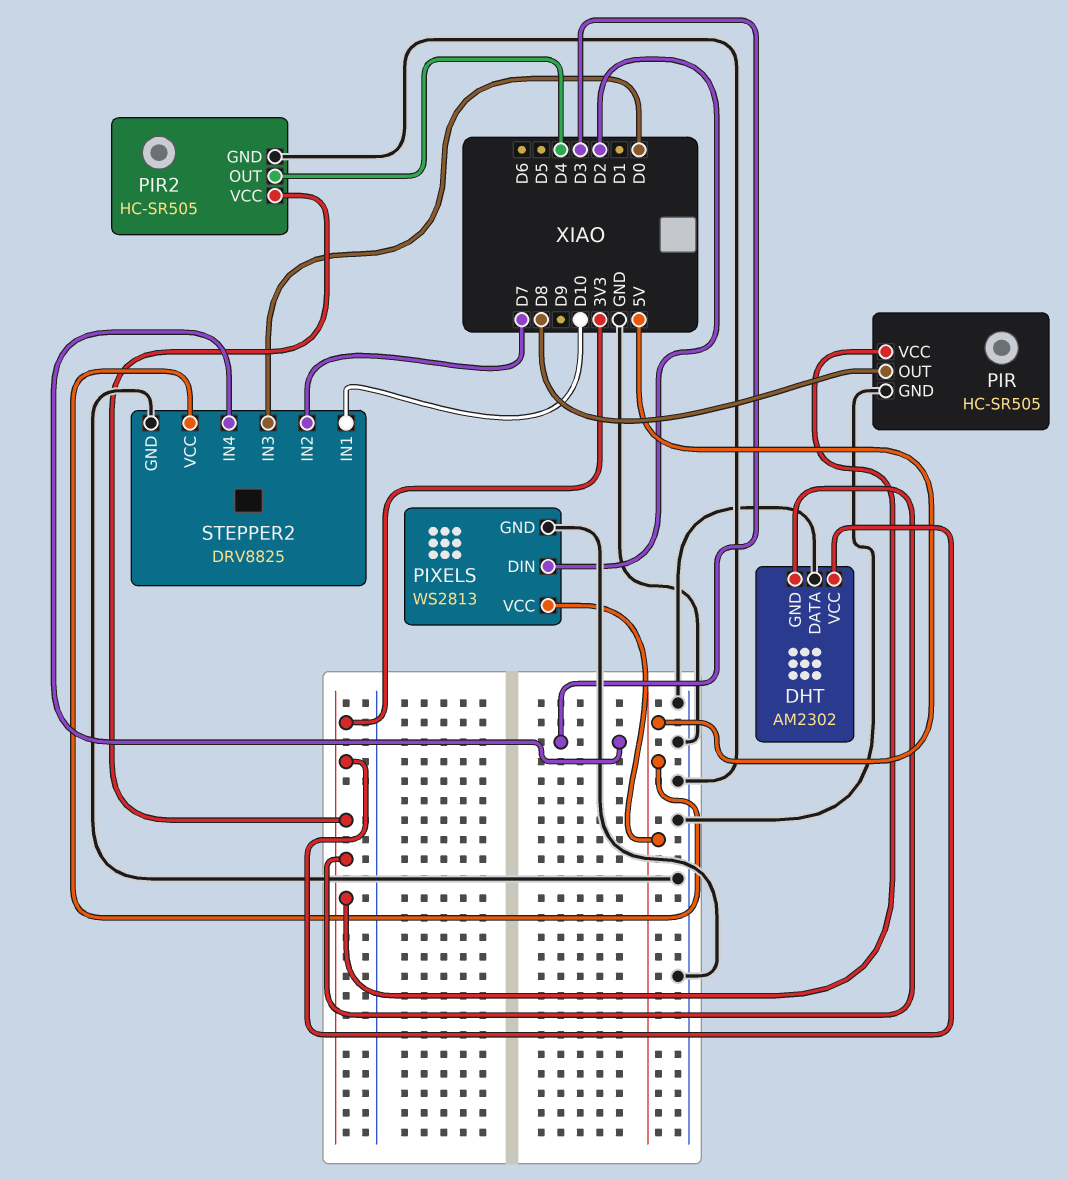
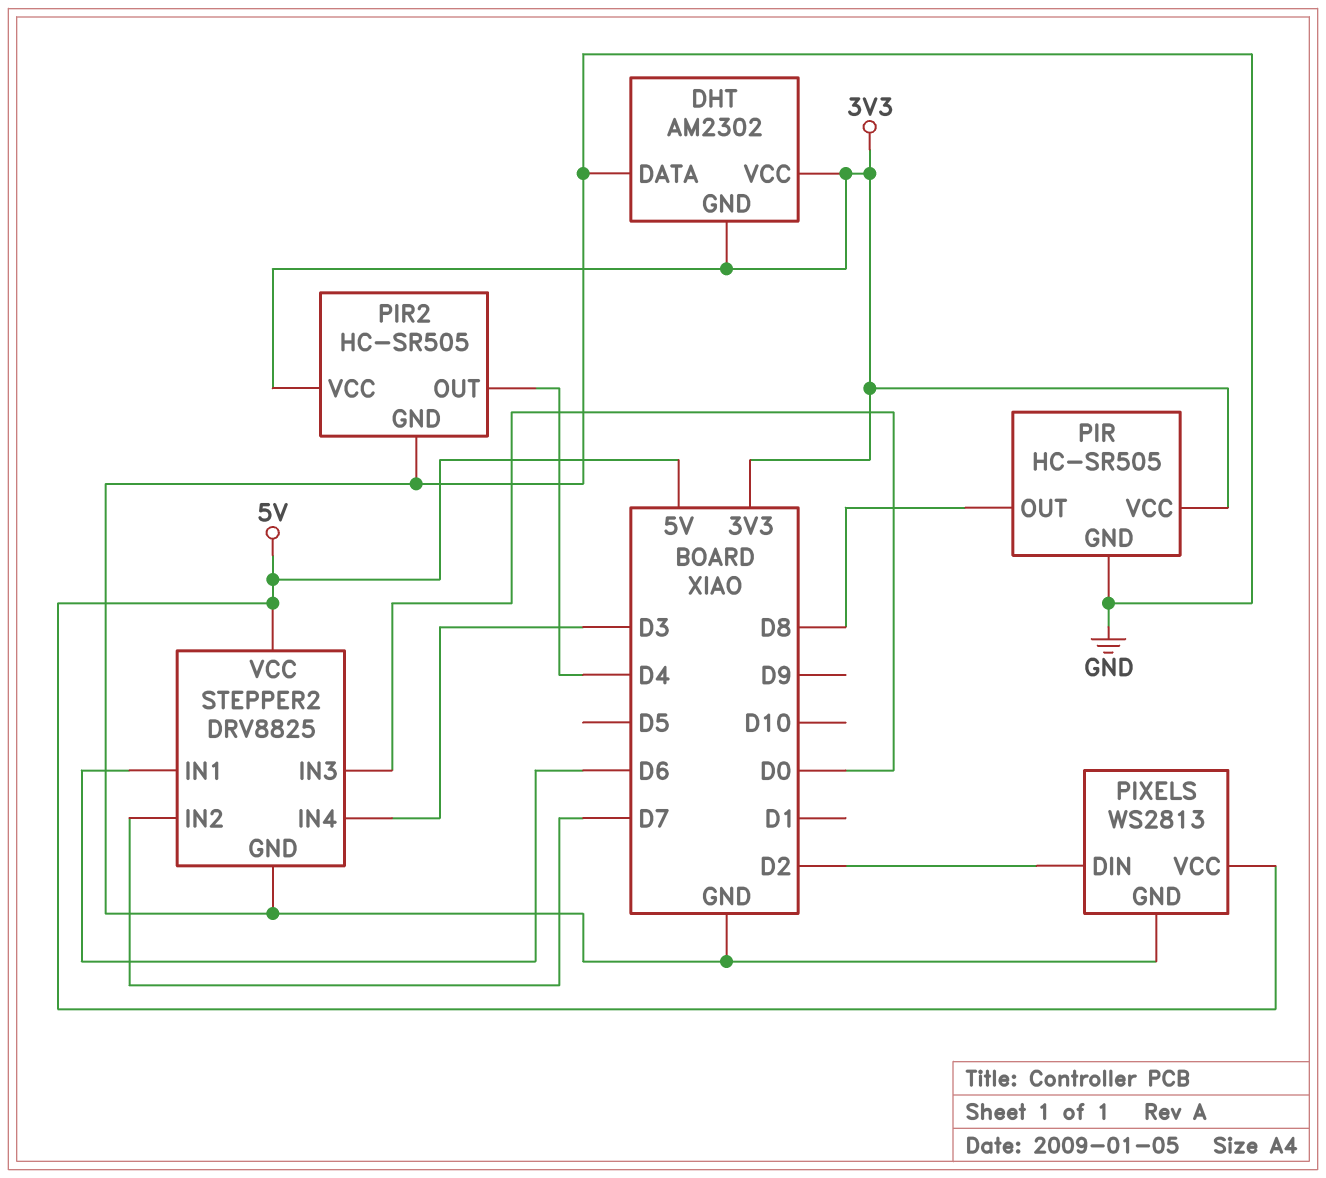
STEPPER2 pin IN1: D10 -> D6

